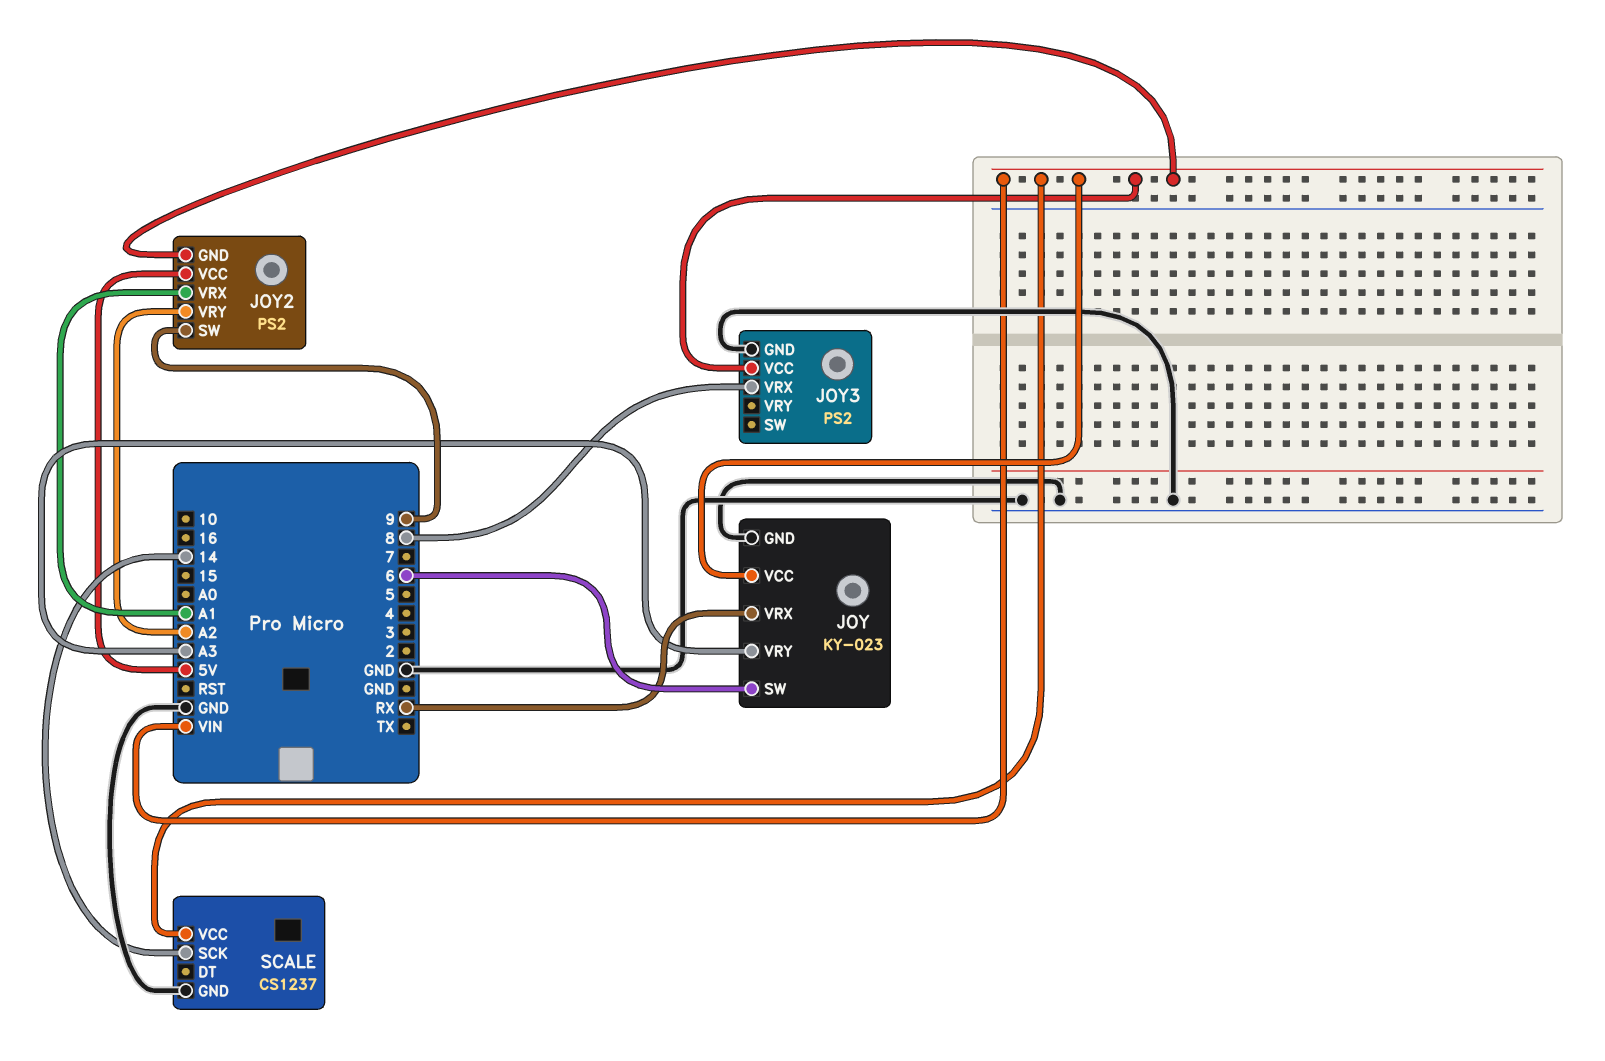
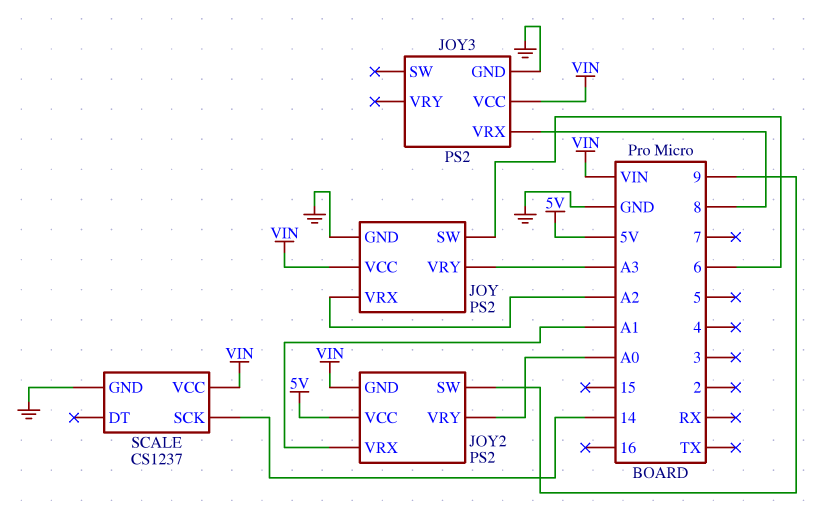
JOY: KY-023 -> PS2
JOY pin VRX: RX -> A2
JOY2 pin VRY: A2 -> A0

